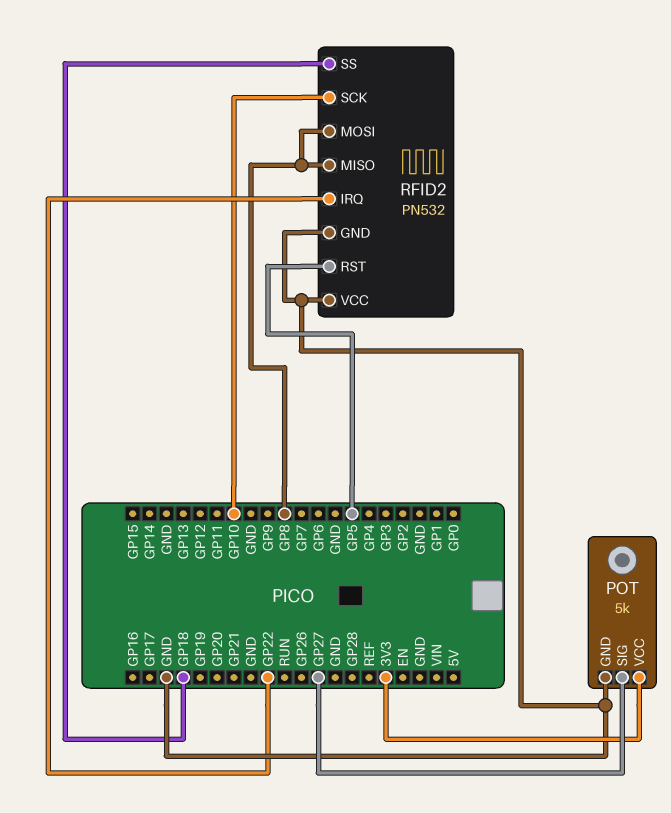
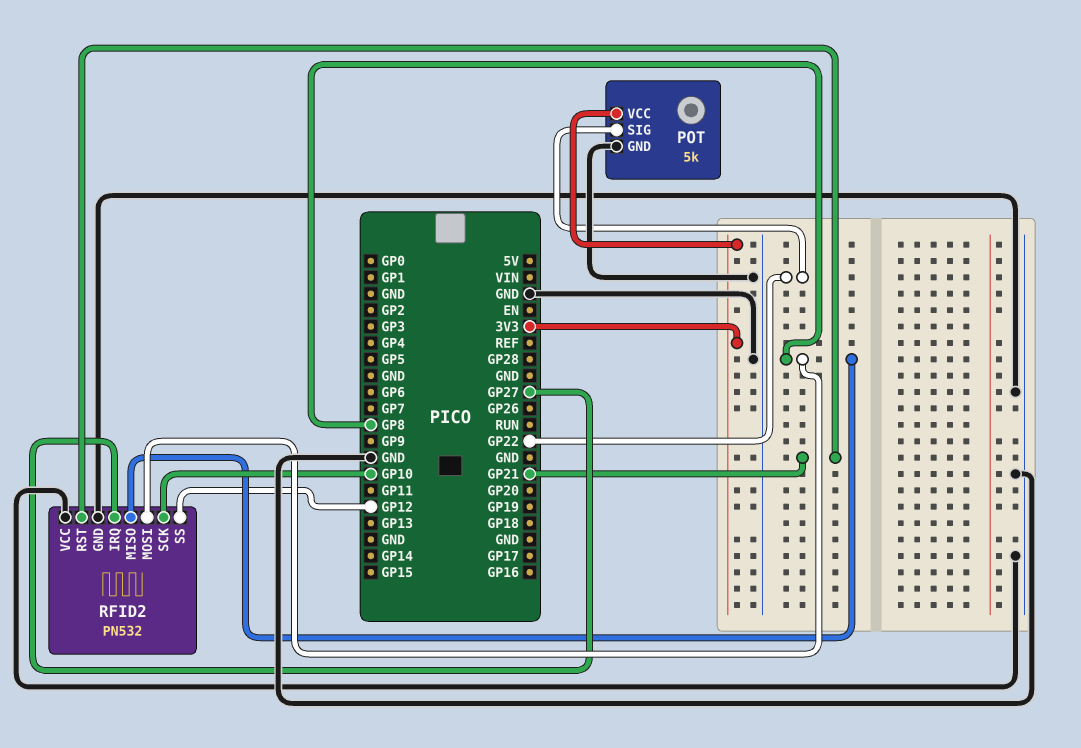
POT pin SIG: GP27 -> GP22
RFID2 pin IRQ: GP22 -> GP27
RFID2 pin RST: GP5 -> GP21
RFID2 pin SS: GP18 -> GP12

